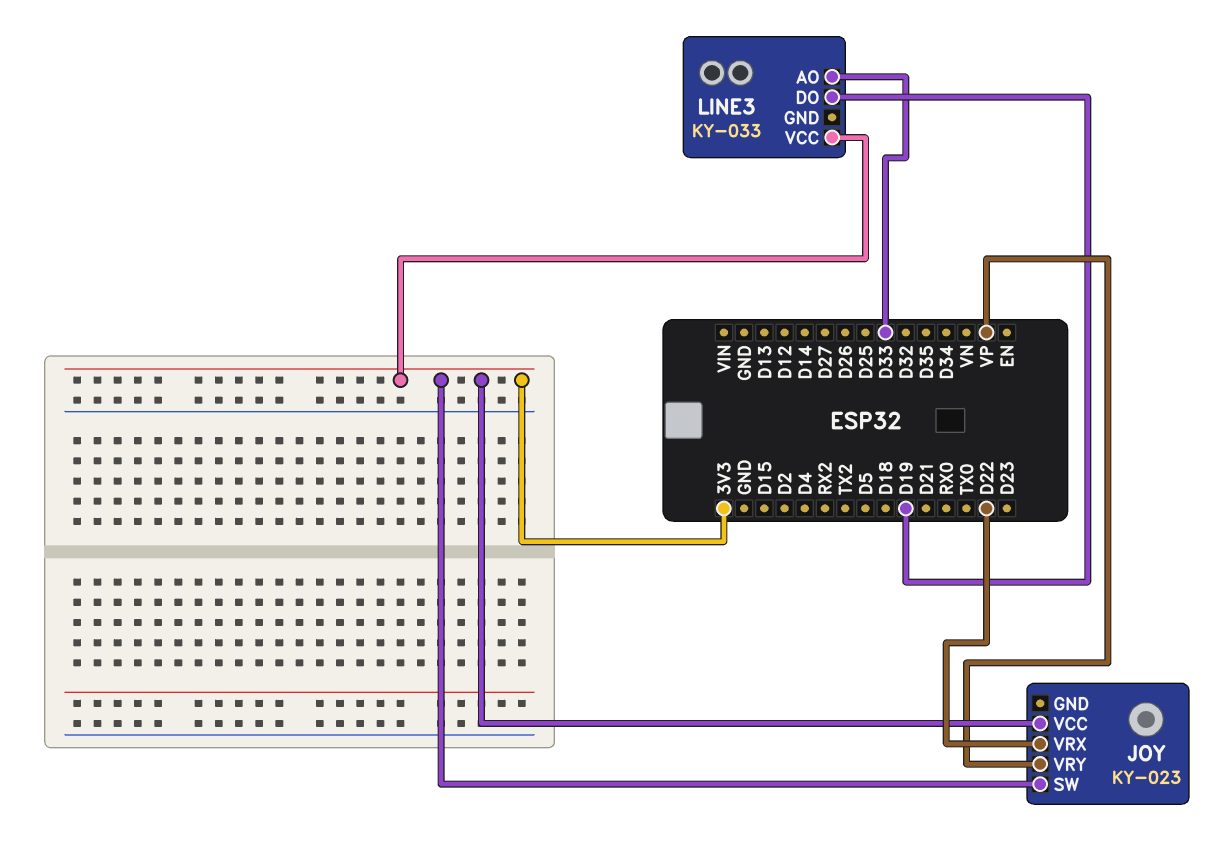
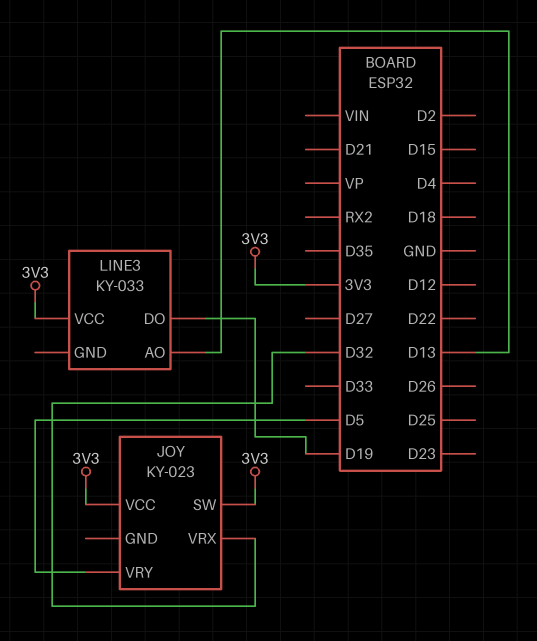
JOY pin VRX: D22 -> D32
JOY pin VRY: VP -> D5
LINE3 pin AO: D33 -> D13

